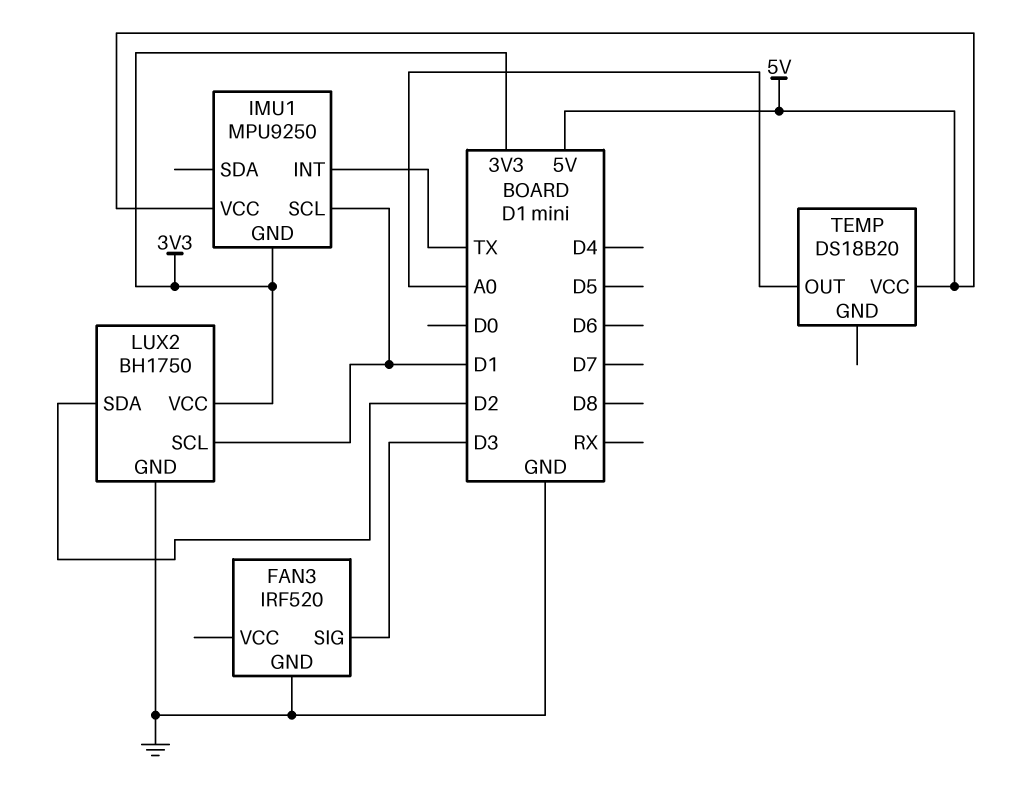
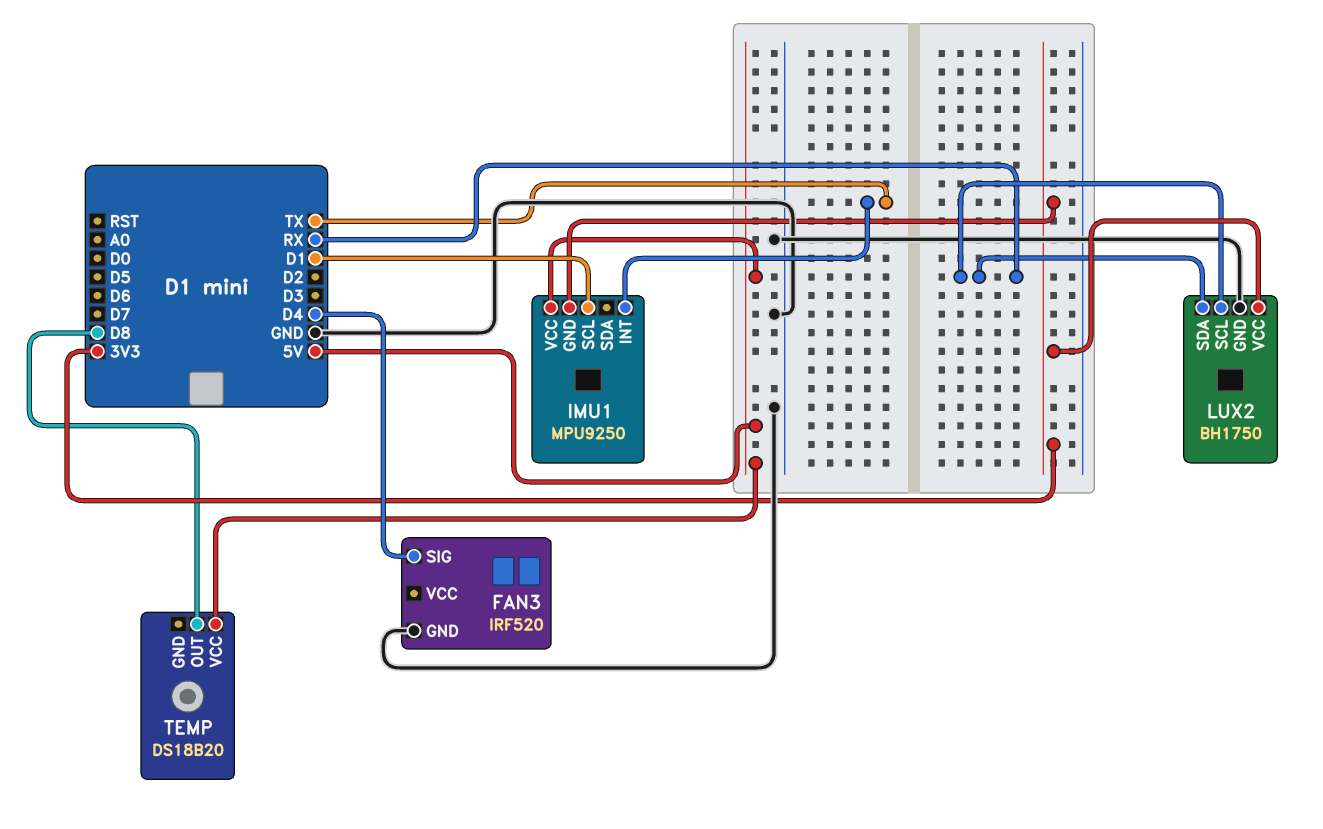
FAN3 pin SIG: D3 -> D4
LUX2 pin SCL: D1 -> RX
LUX2 pin SDA: D2 -> RX
TEMP pin OUT: A0 -> D8

